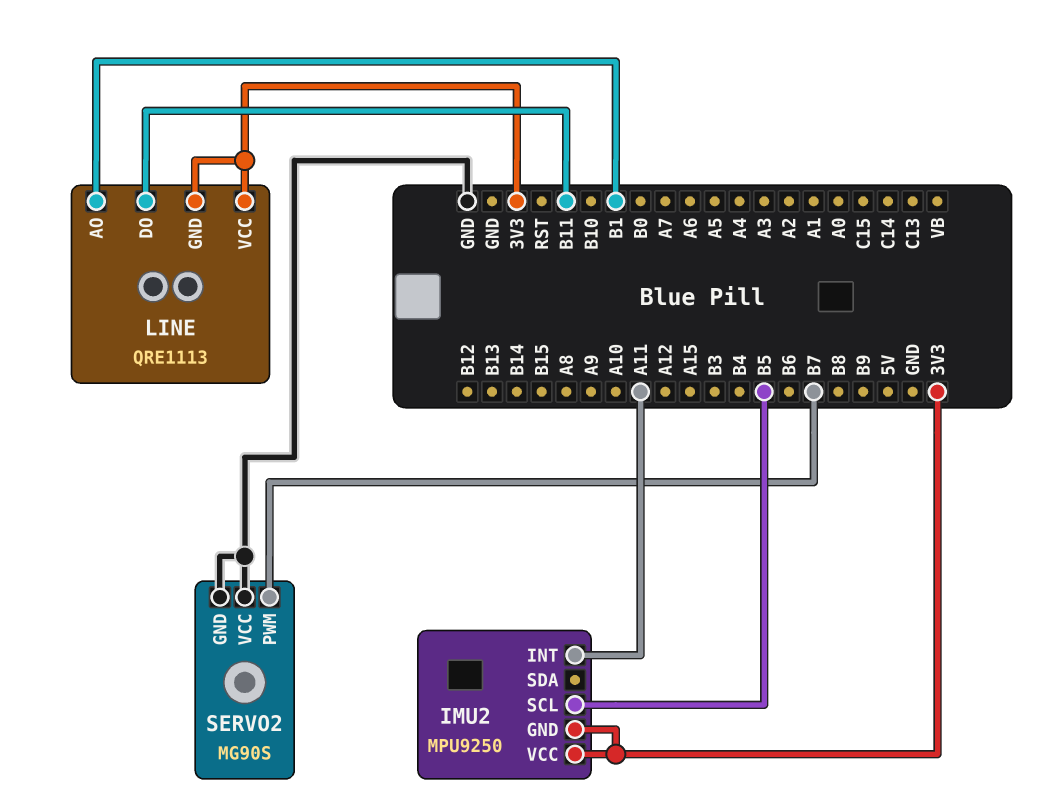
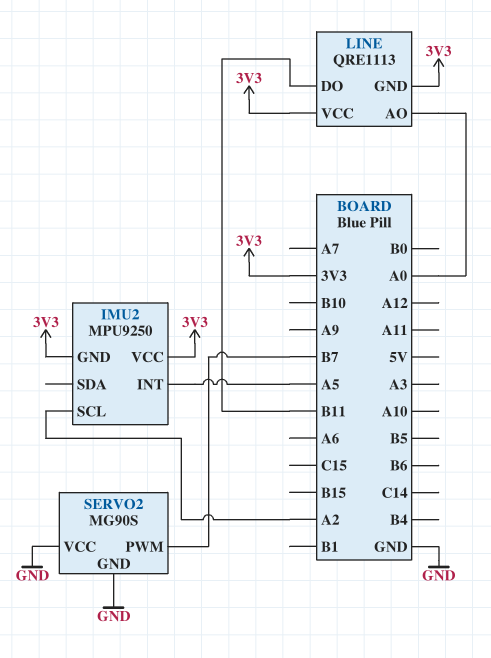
IMU2 pin INT: A11 -> A5
IMU2 pin SCL: B5 -> A2
LINE pin AO: B1 -> A0

